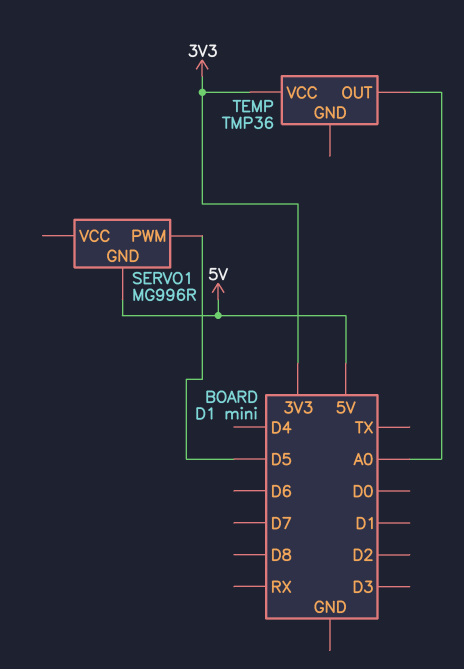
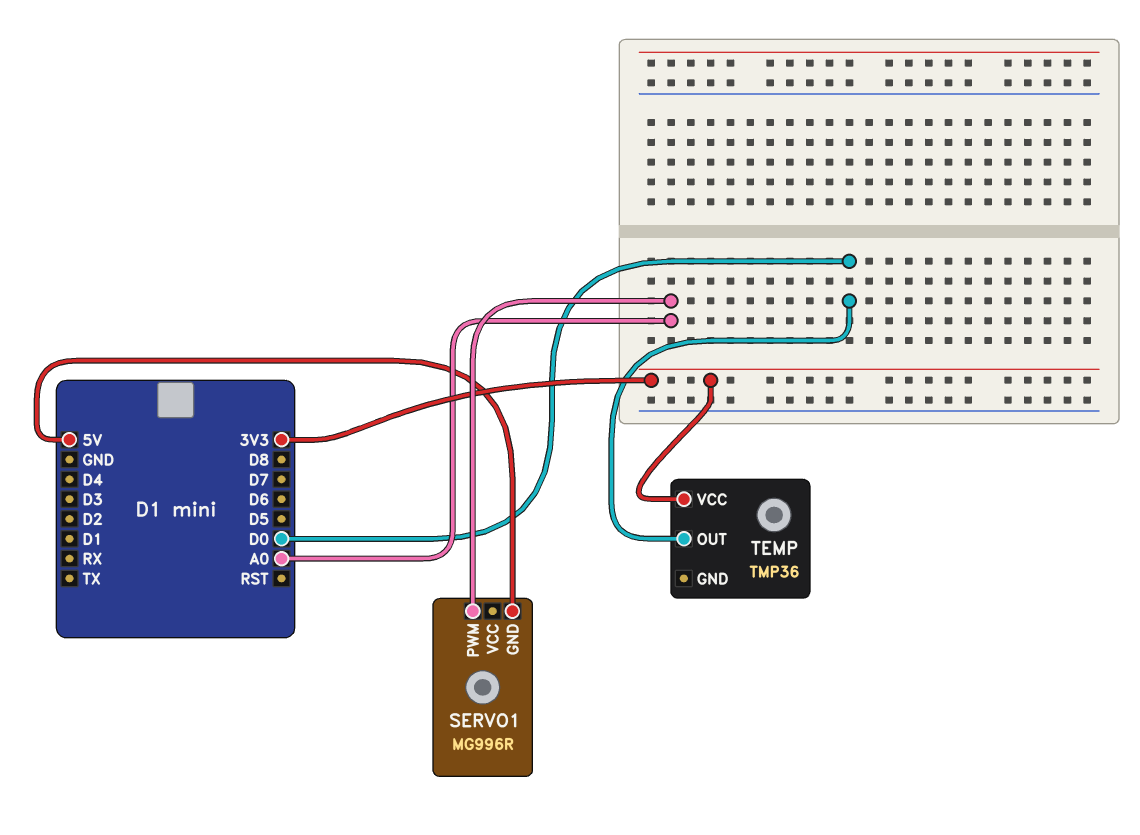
SERVO1 pin PWM: D5 -> A0
TEMP pin OUT: A0 -> D0

